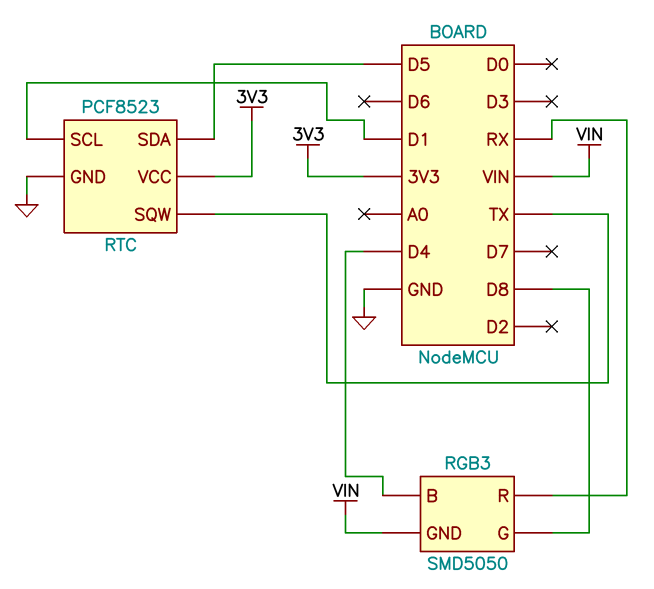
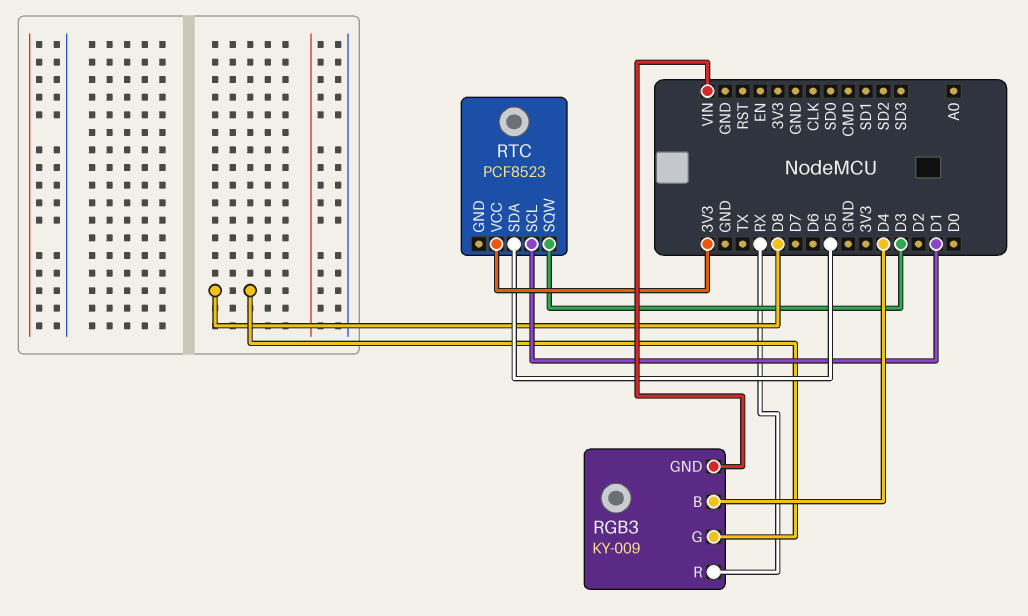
RGB3: SMD5050 -> KY-009
RTC pin GND: GND -> none
RTC pin SQW: TX -> D3

